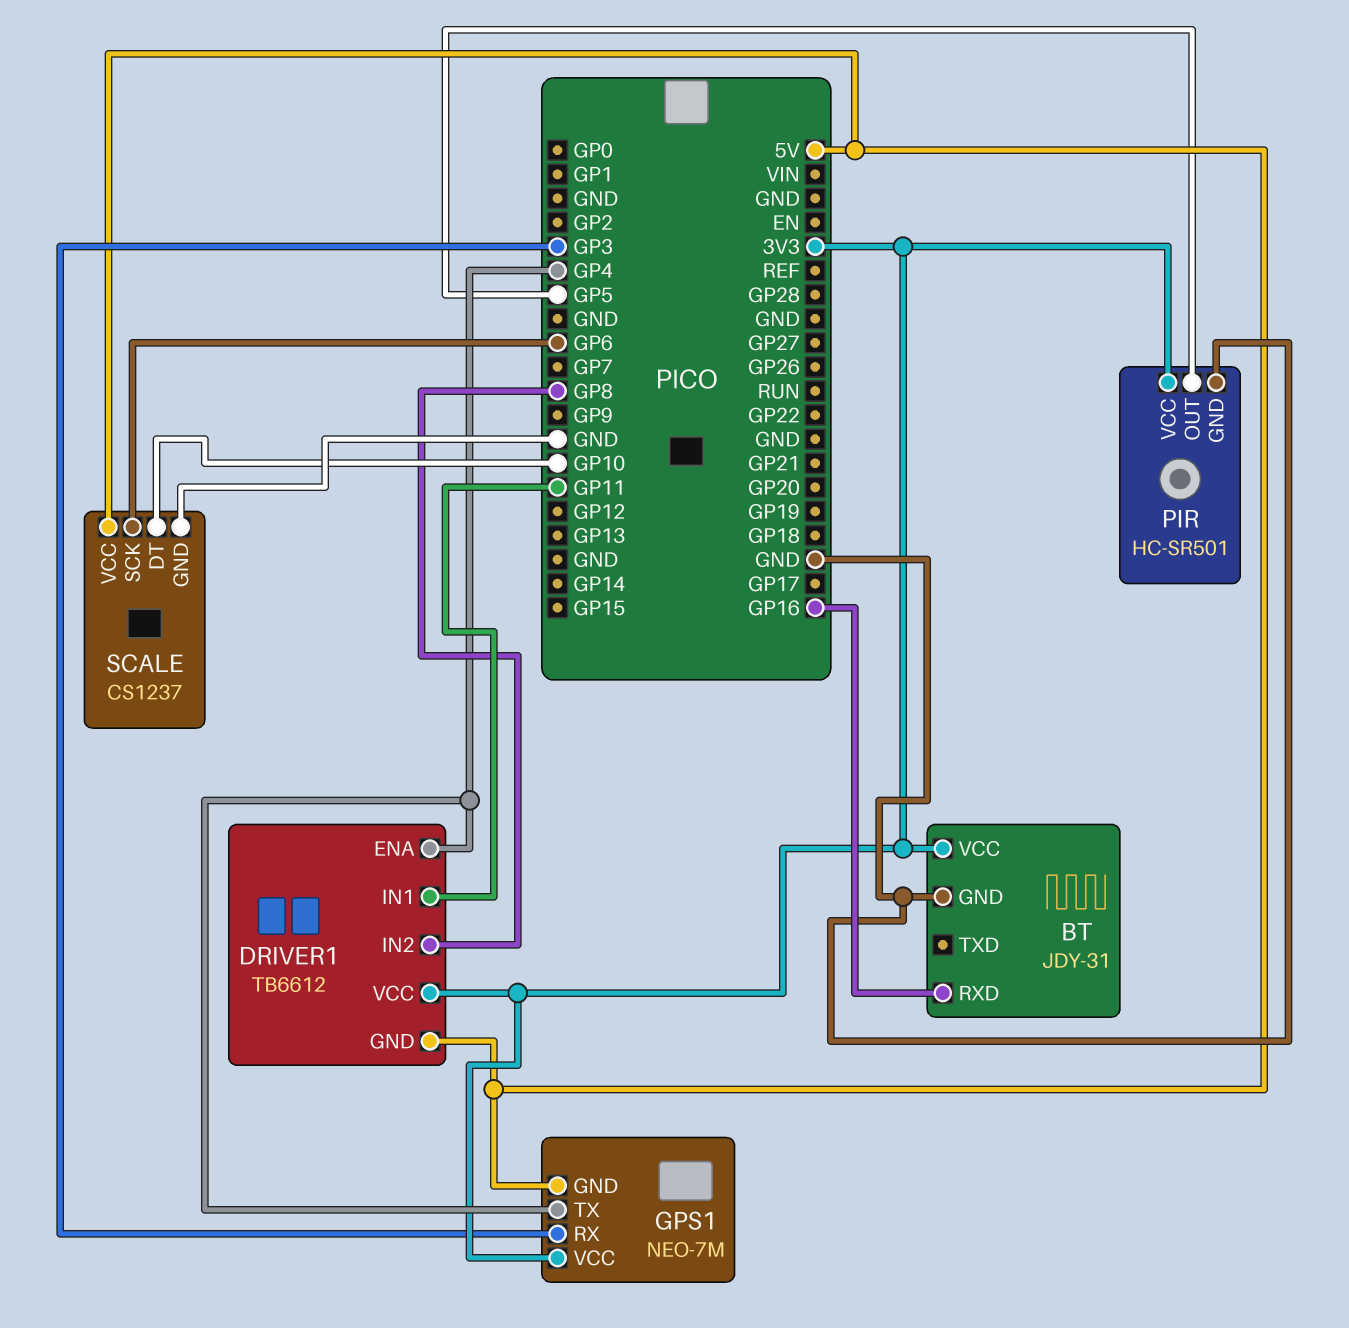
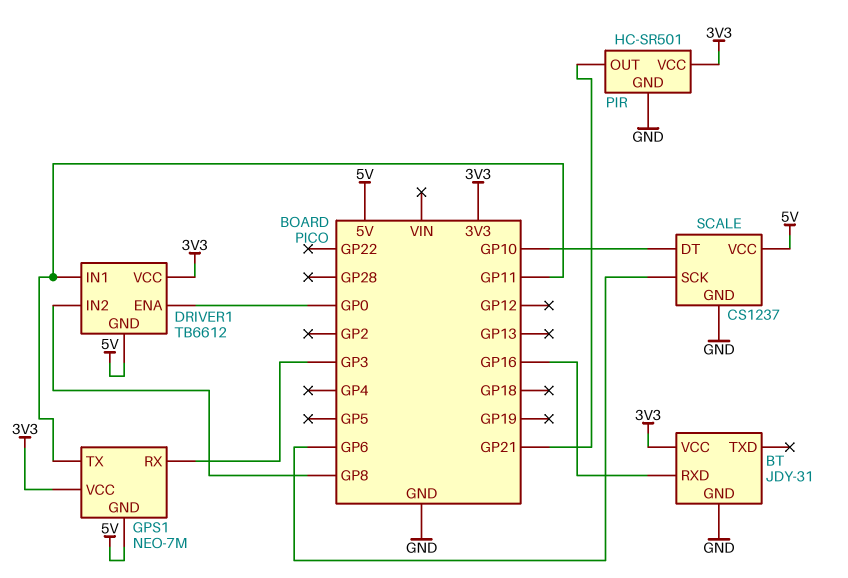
DRIVER1 pin ENA: GP4 -> GP0
GPS1 pin TX: GP4 -> GP11
PIR pin OUT: GP5 -> GP21

